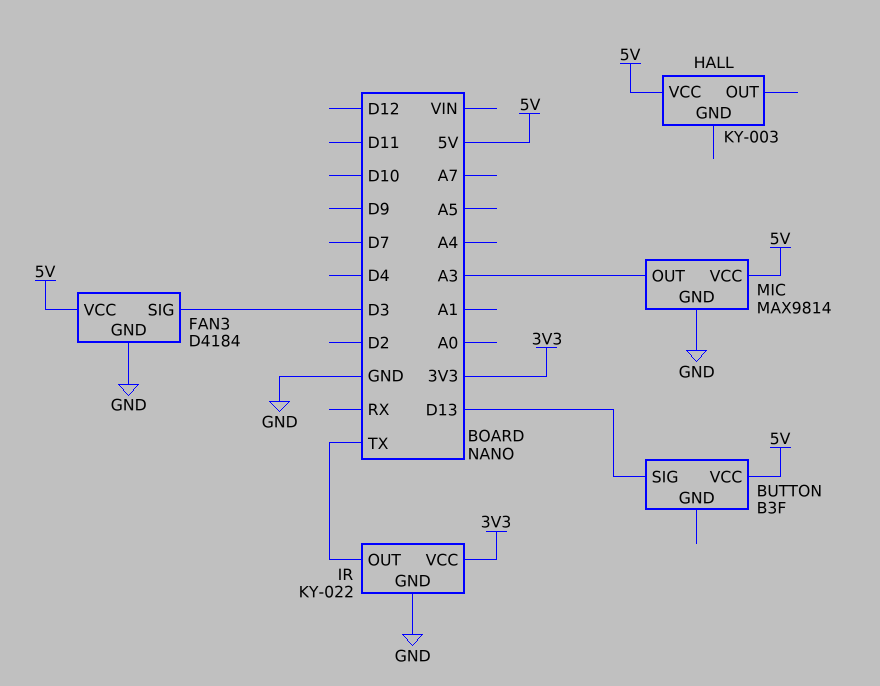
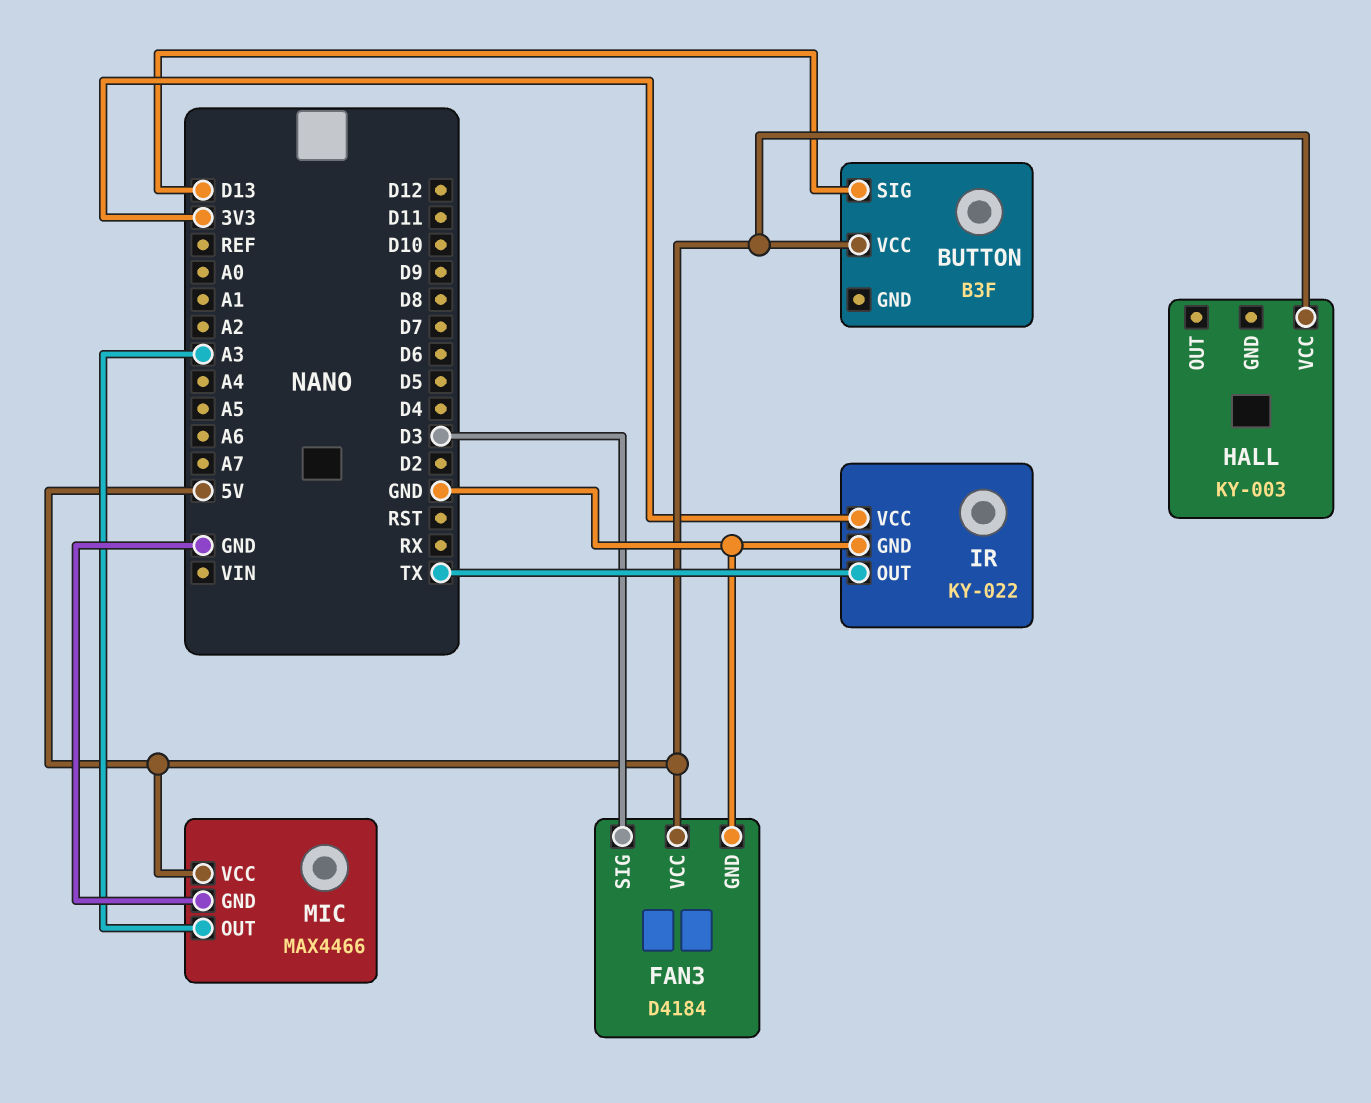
MIC: MAX9814 -> MAX4466

